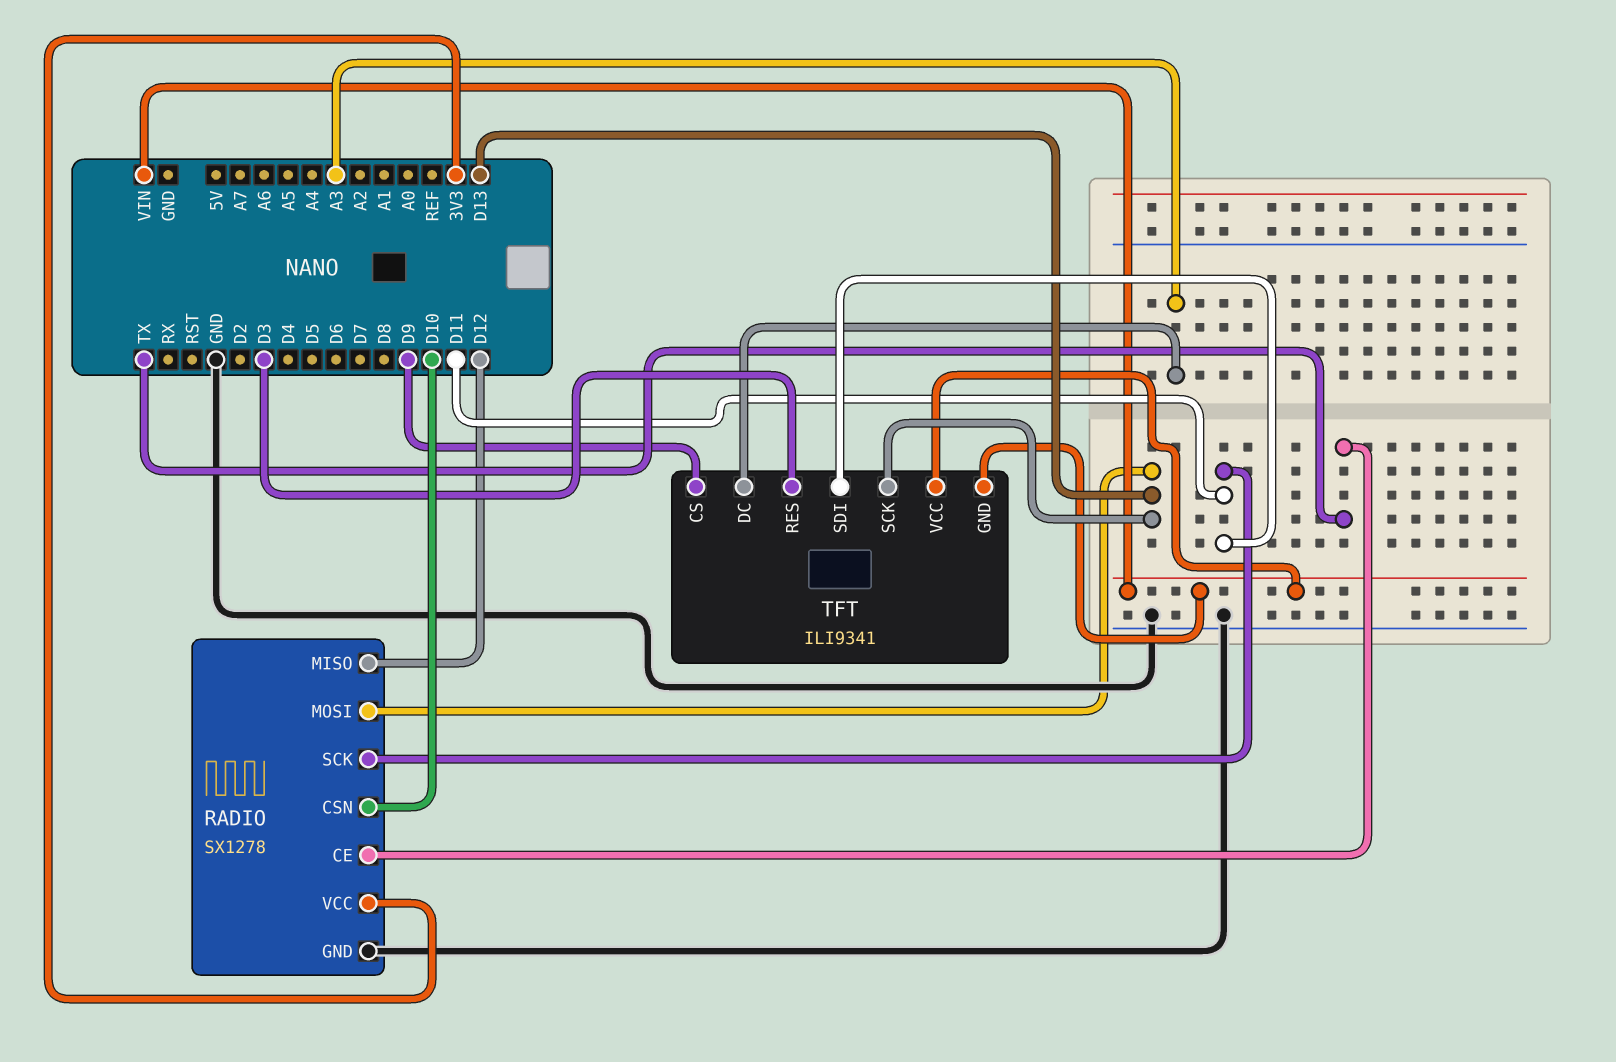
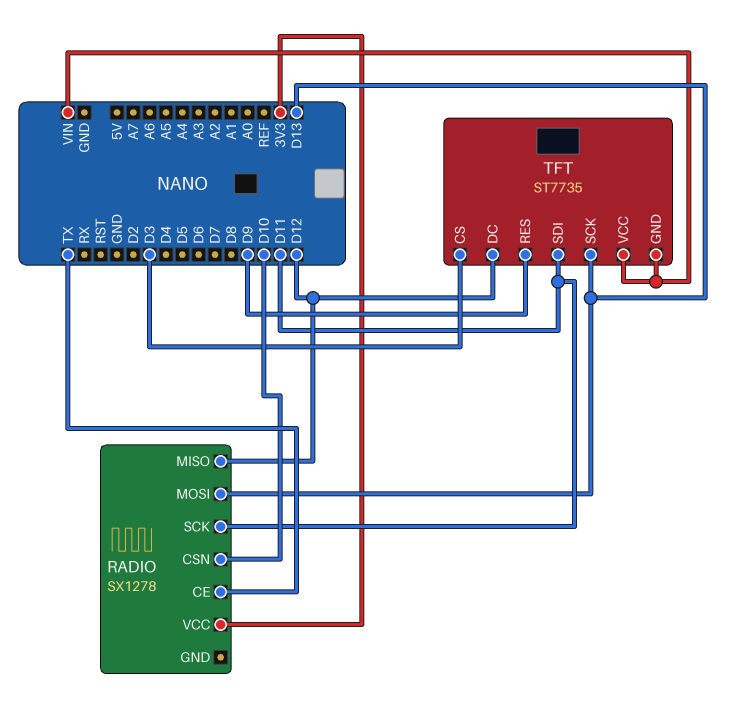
RADIO pin GND: GND -> none
TFT: ILI9341 -> ST7735
TFT pin CS: D9 -> D3
TFT pin DC: A3 -> D12
TFT pin RES: D3 -> D9

